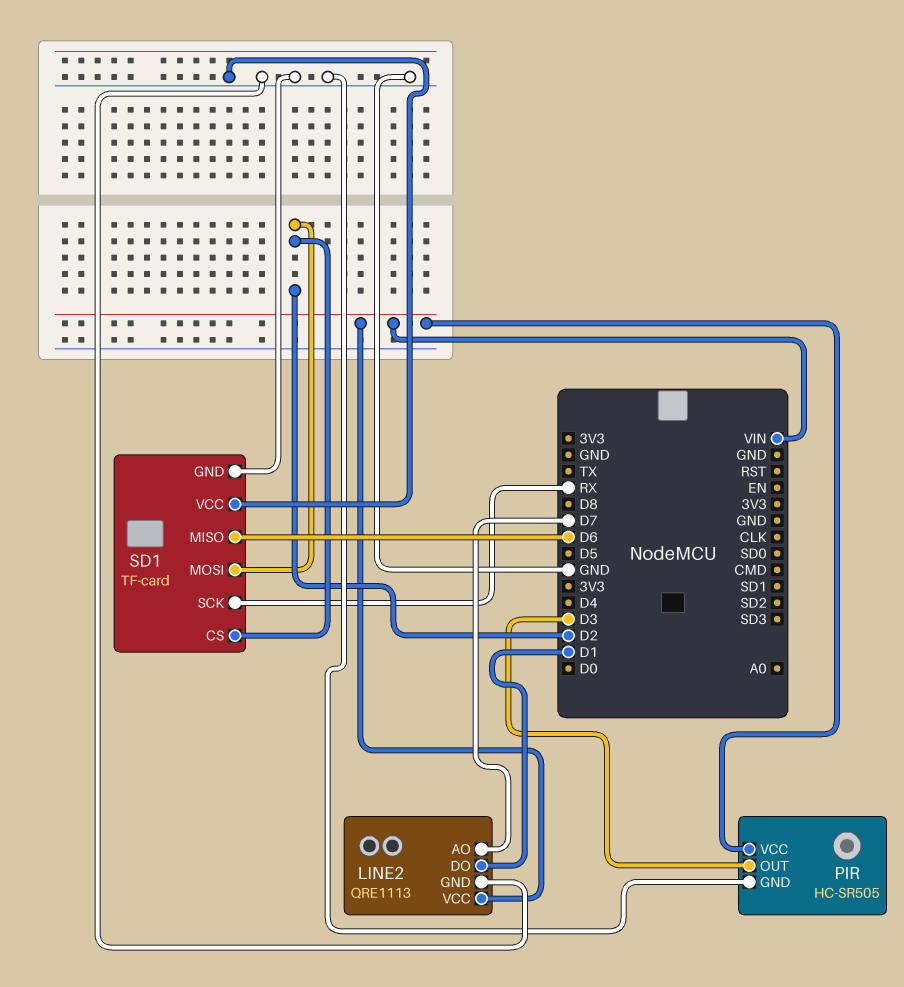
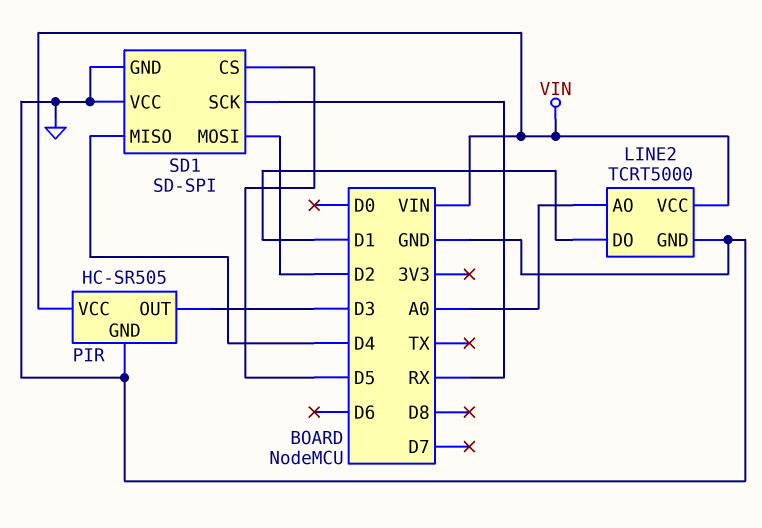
LINE2: QRE1113 -> TCRT5000
LINE2 pin AO: D7 -> A0
SD1: TF-card -> SD-SPI
SD1 pin CS: D2 -> D5
SD1 pin MISO: D6 -> D4

